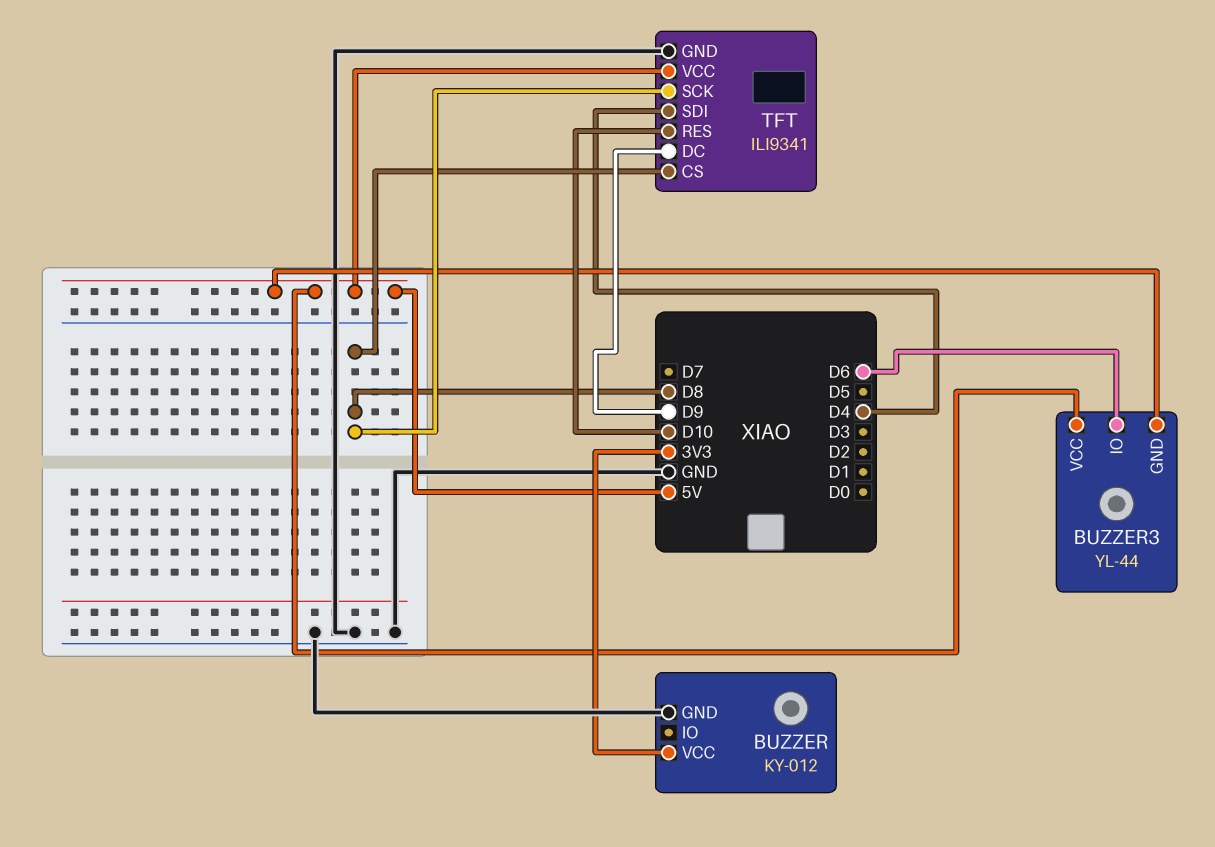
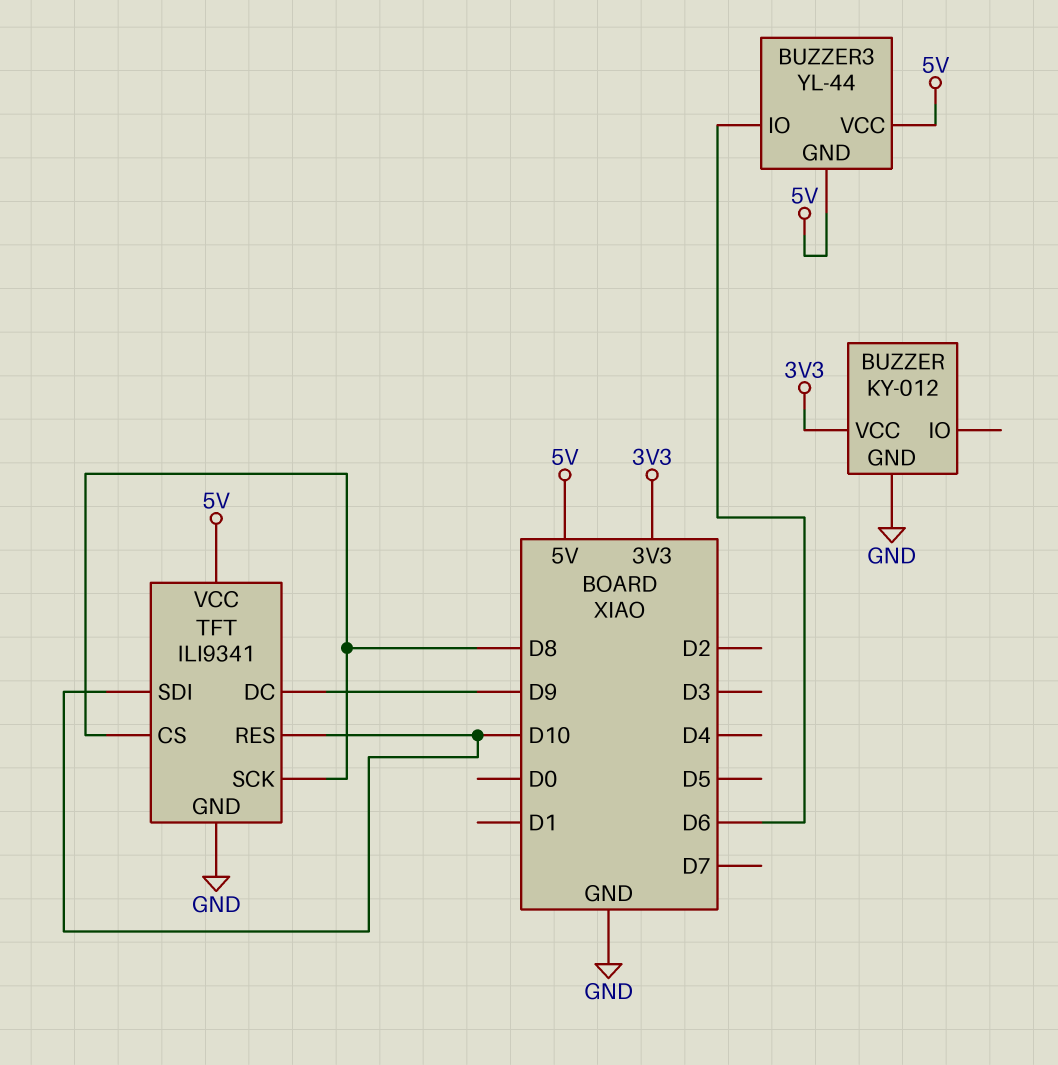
TFT pin SDI: D4 -> D10

